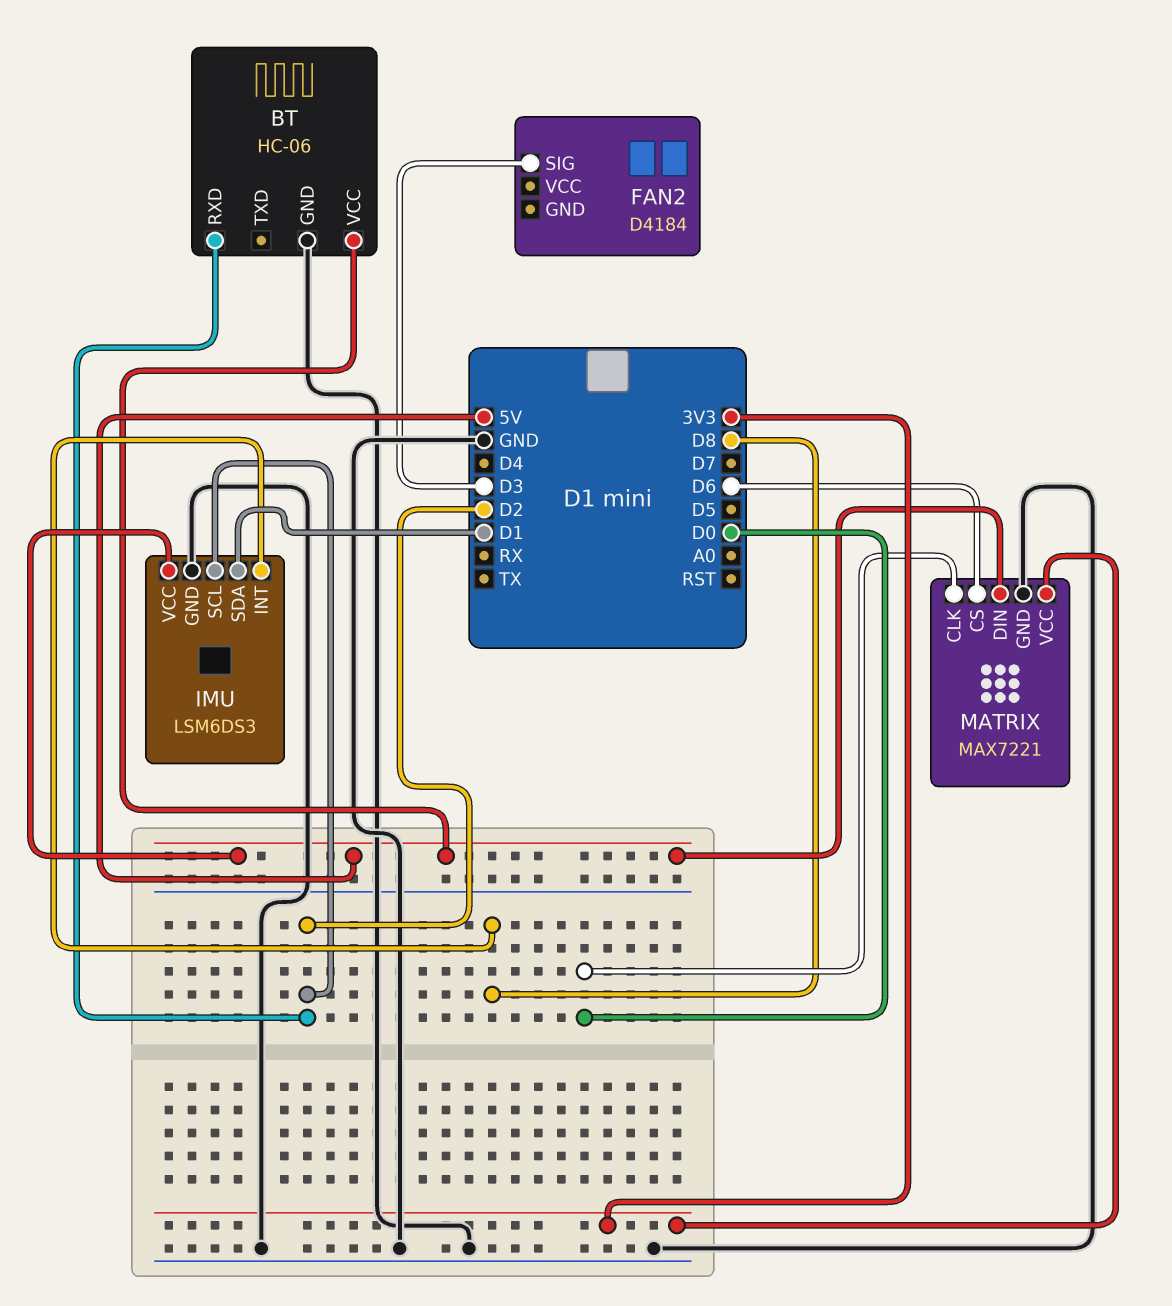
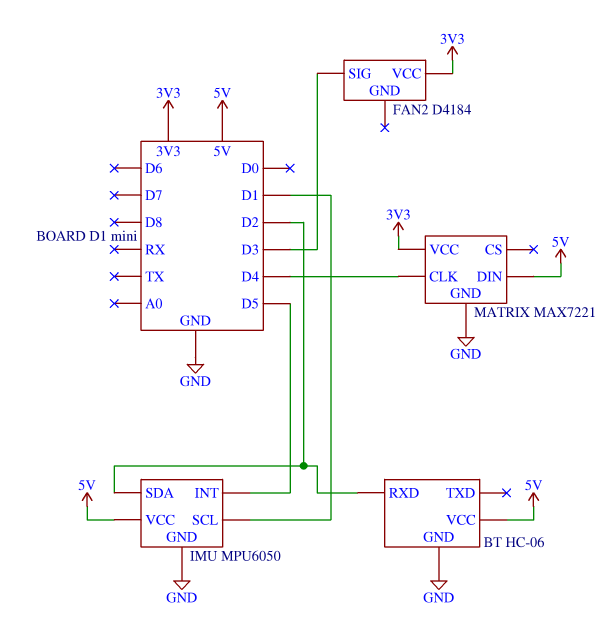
FAN2 pin VCC: none -> 3V3
IMU: LSM6DS3 -> MPU6050
IMU pin INT: D8 -> D5
IMU pin SCL: D2 -> D1
IMU pin SDA: D1 -> D2
MATRIX pin CLK: D0 -> D4
MATRIX pin CS: D6 -> none

